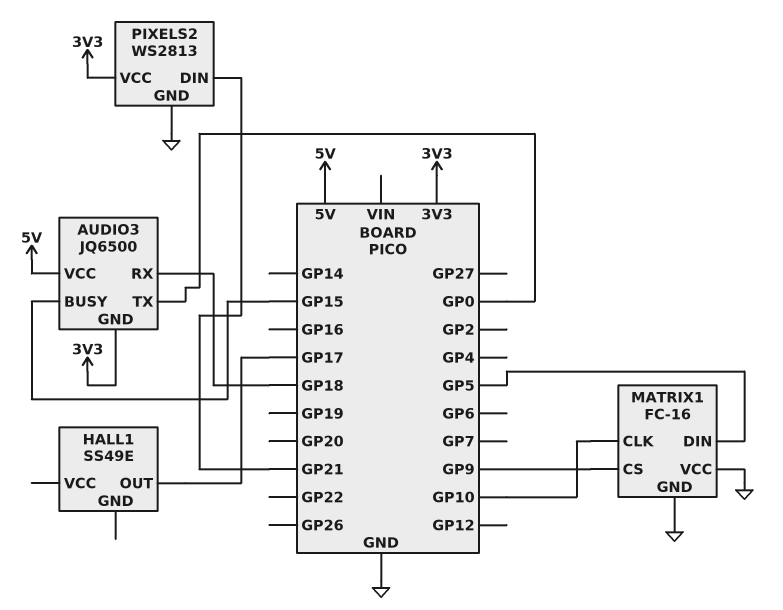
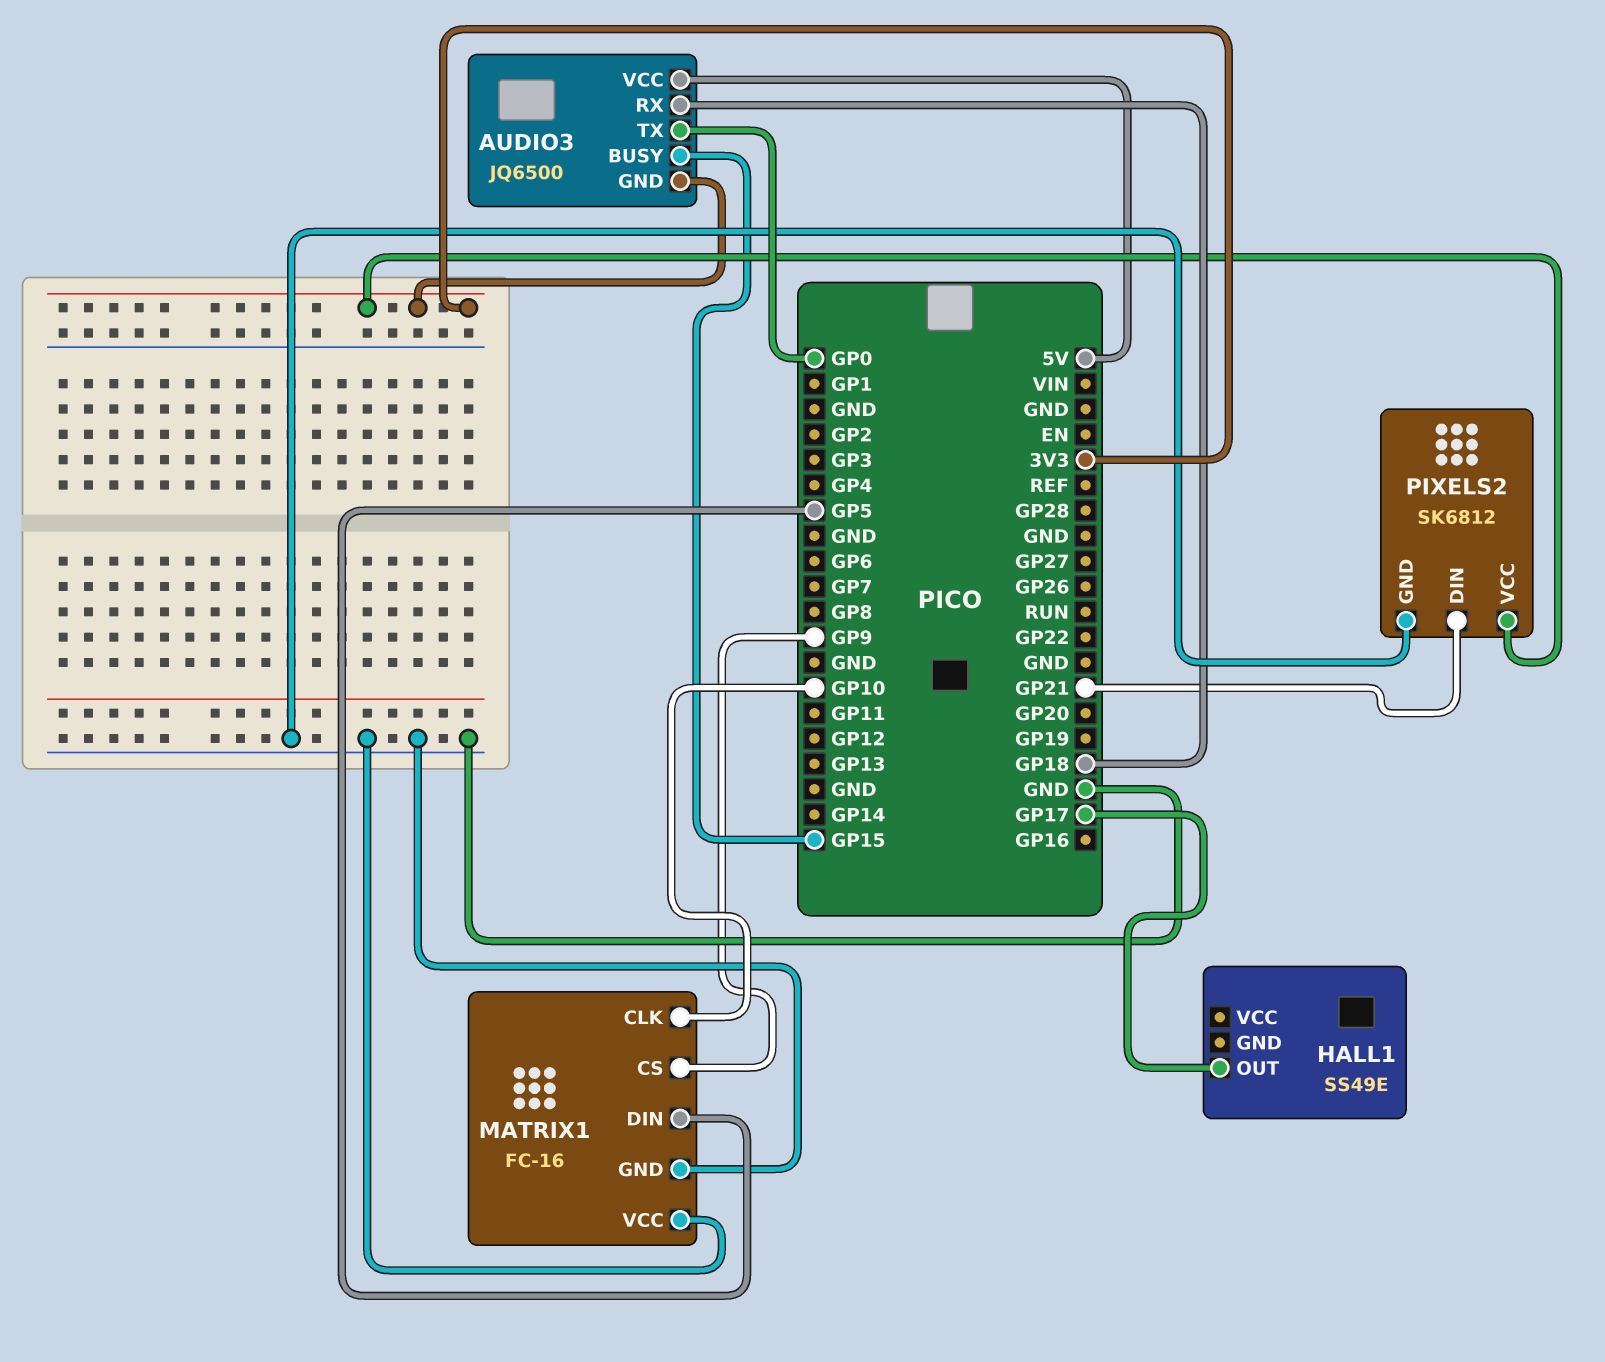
PIXELS2: WS2813 -> SK6812

